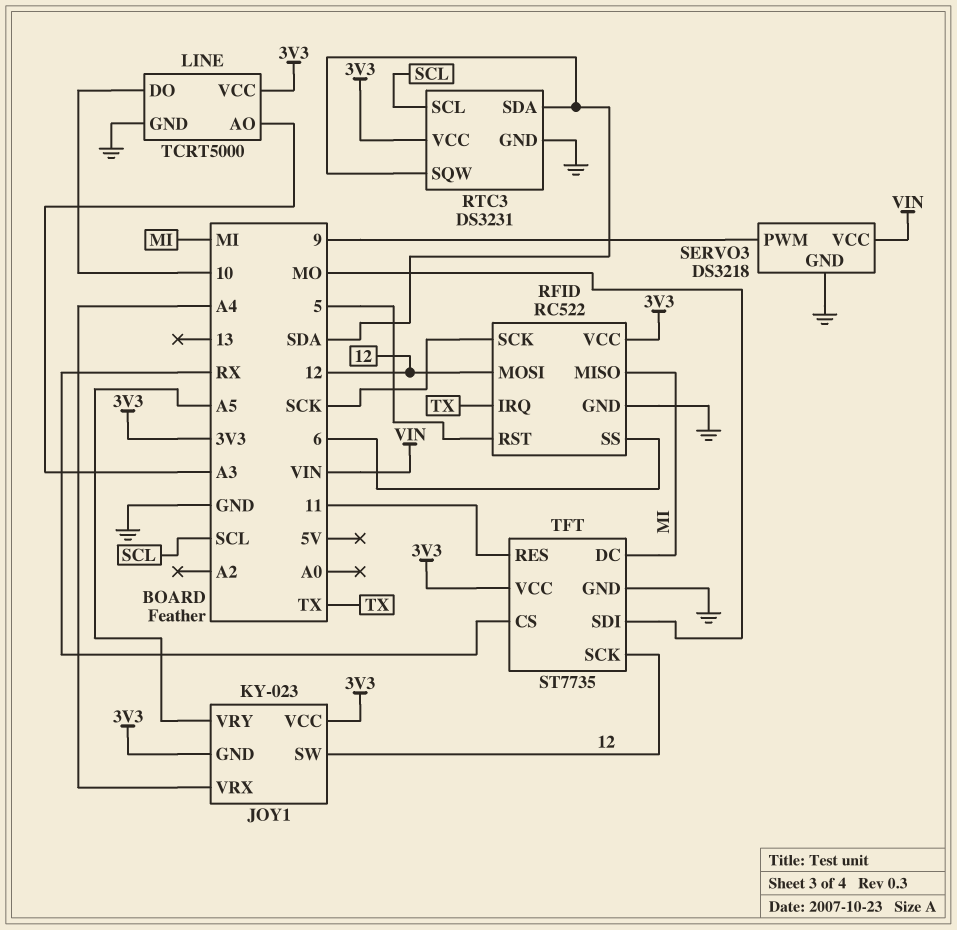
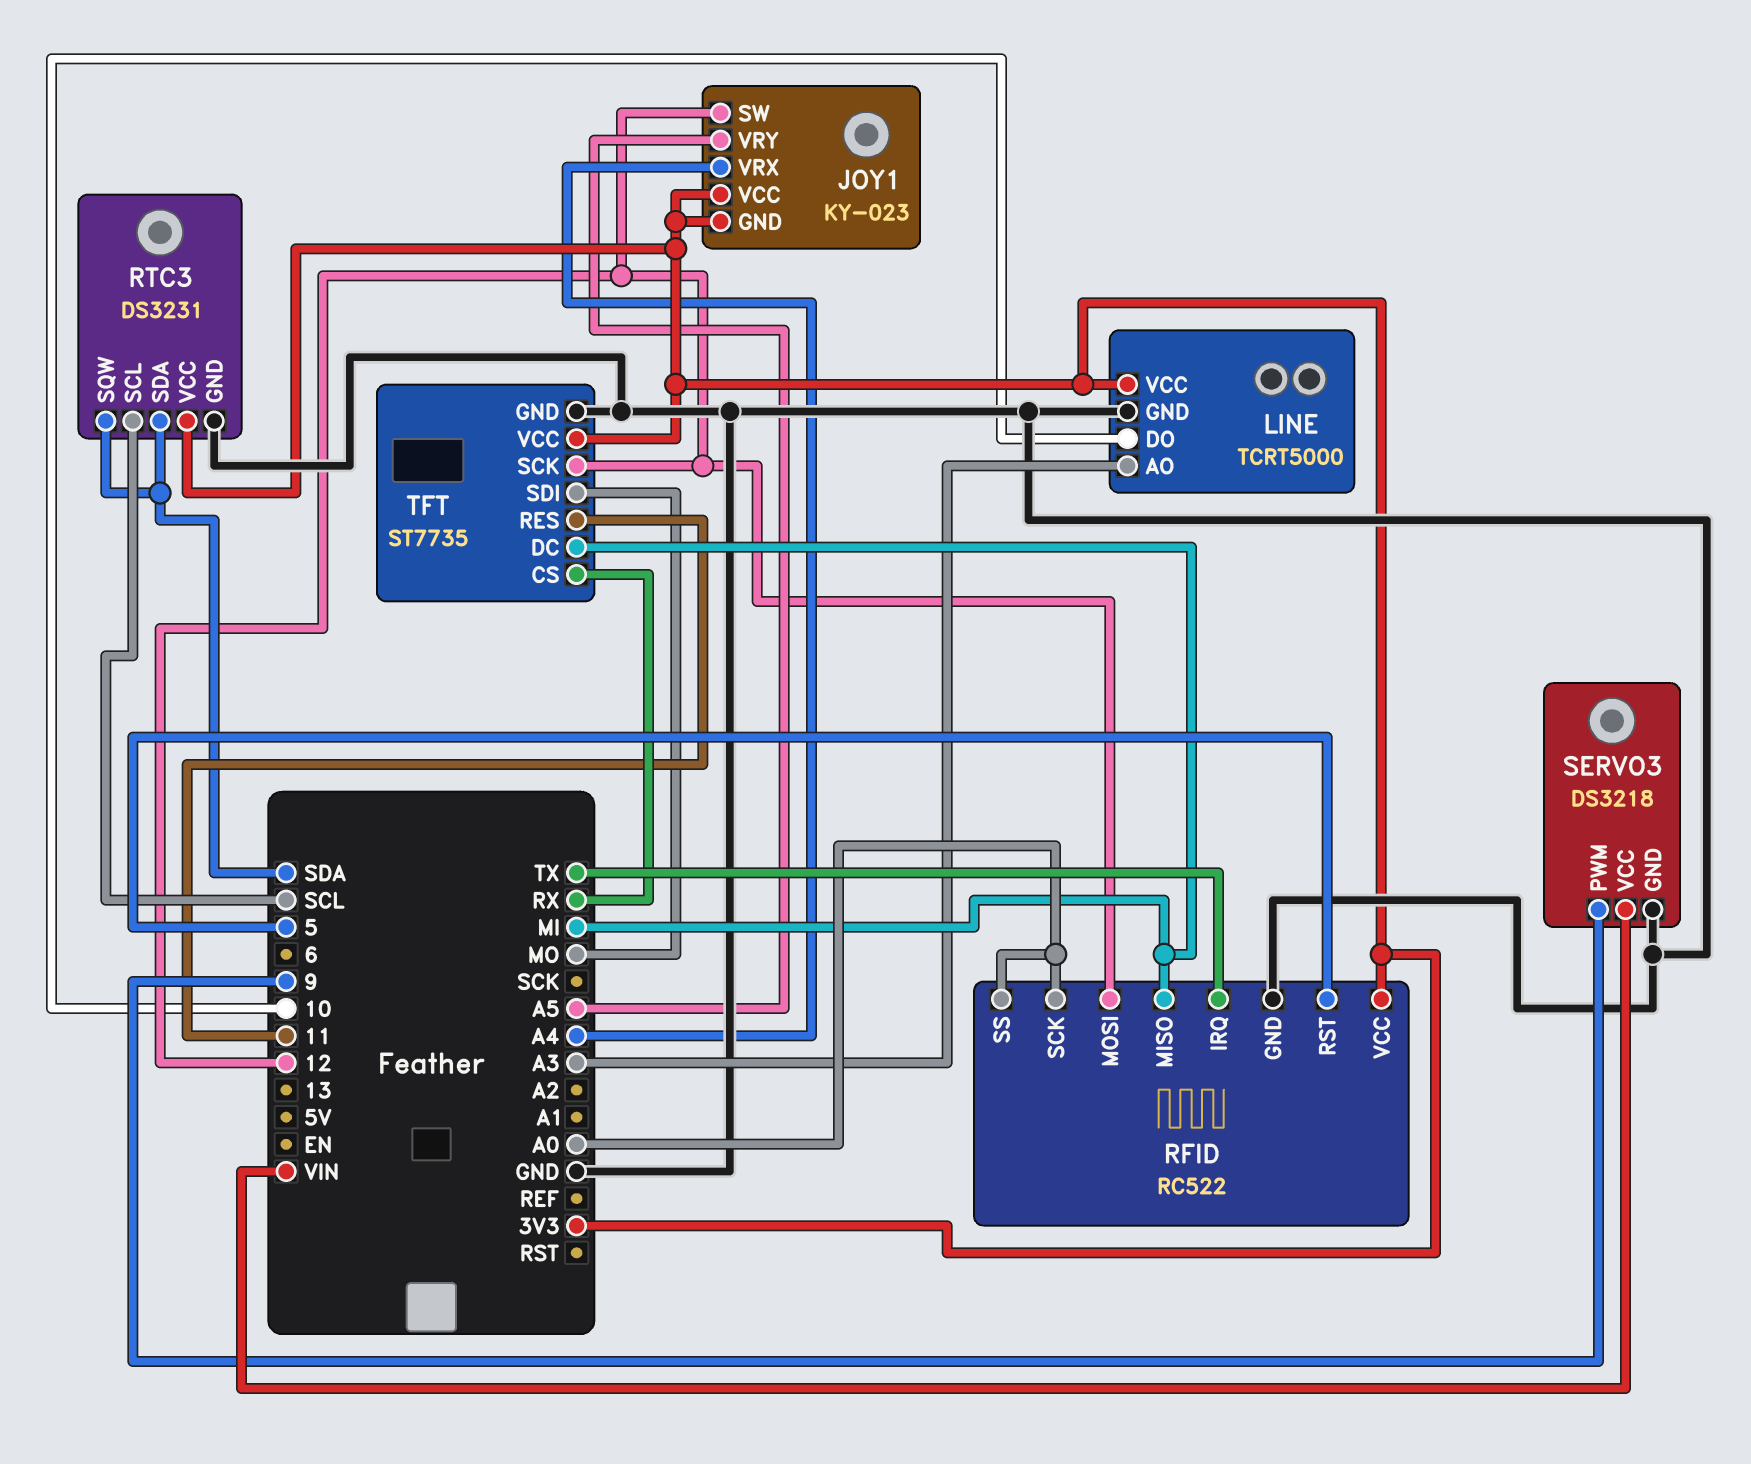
RFID pin SCK: SCK -> A0
RFID pin SS: 6 -> A0

